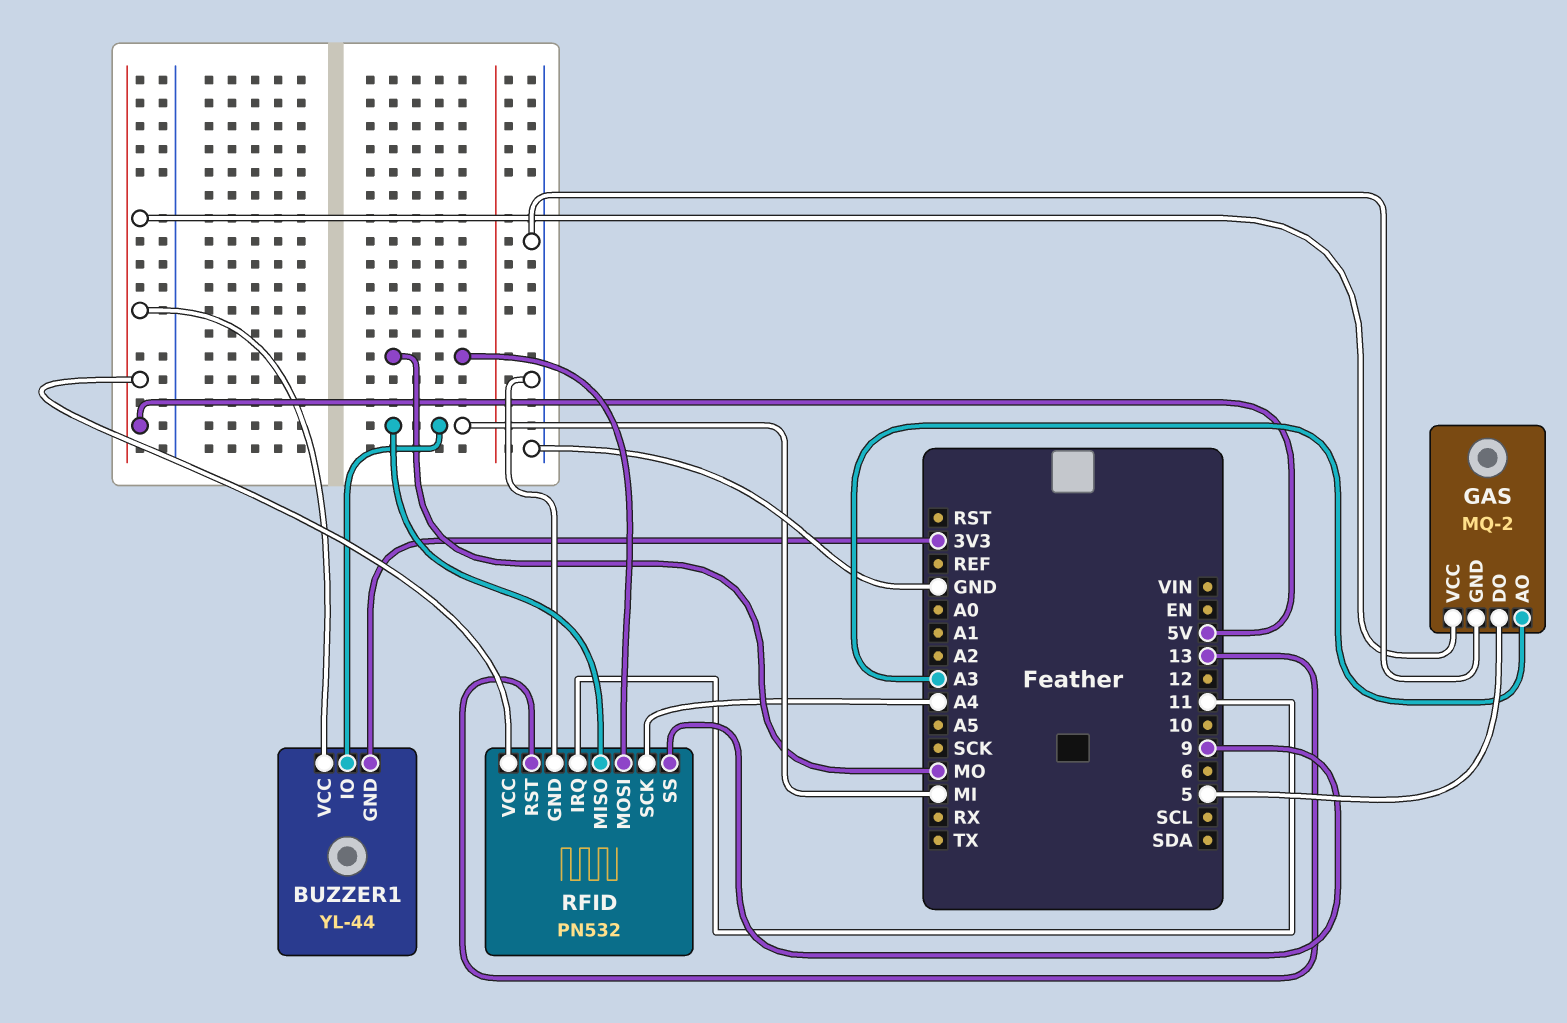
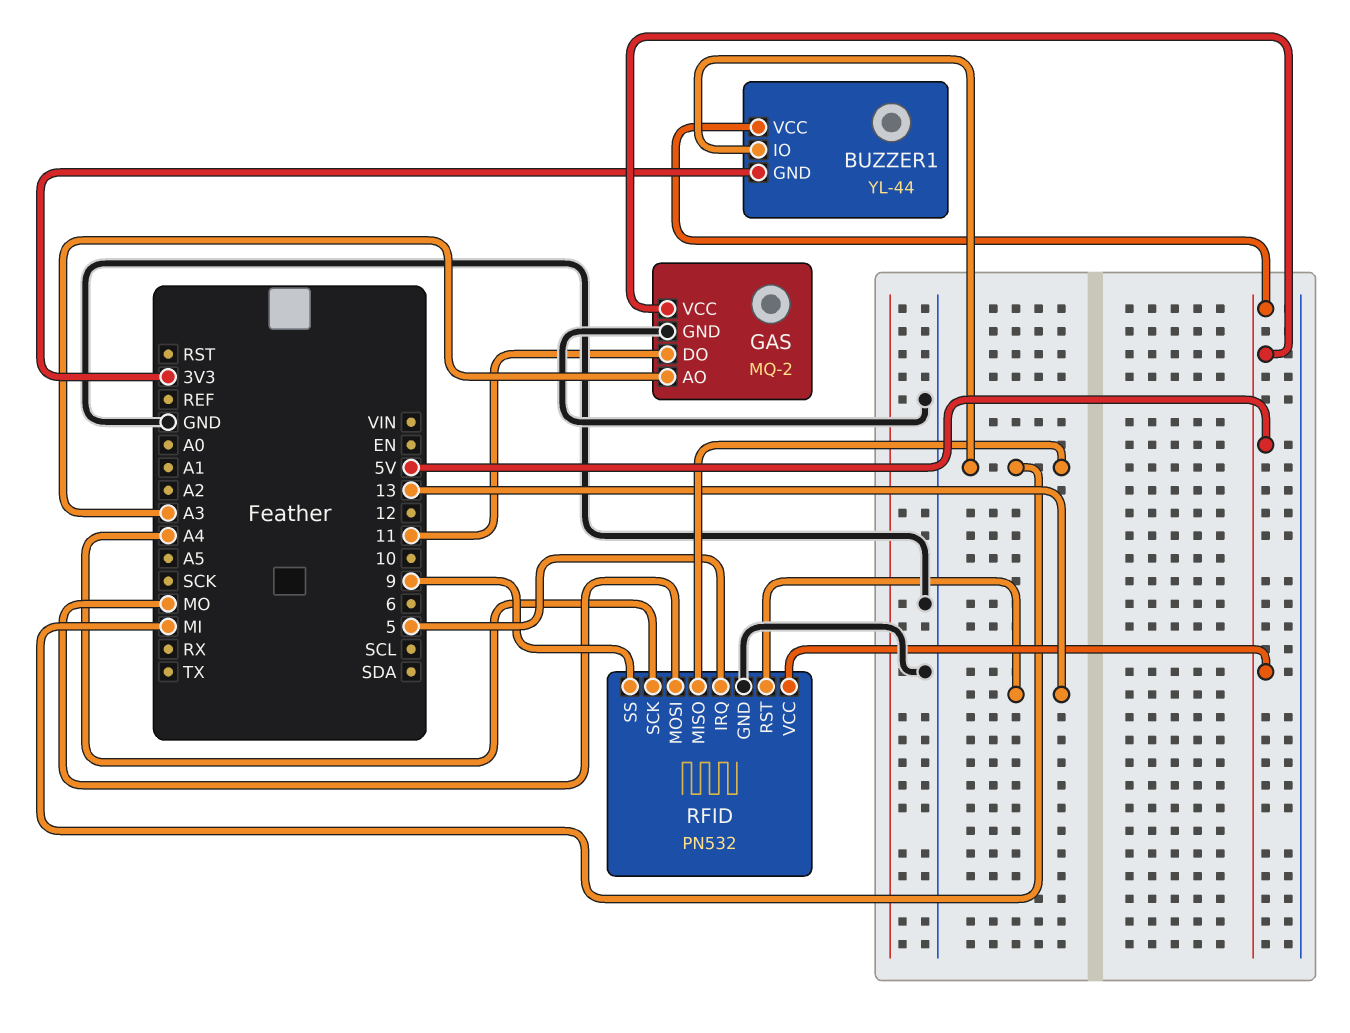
GAS pin DO: 5 -> 11
RFID pin IRQ: 11 -> 5

